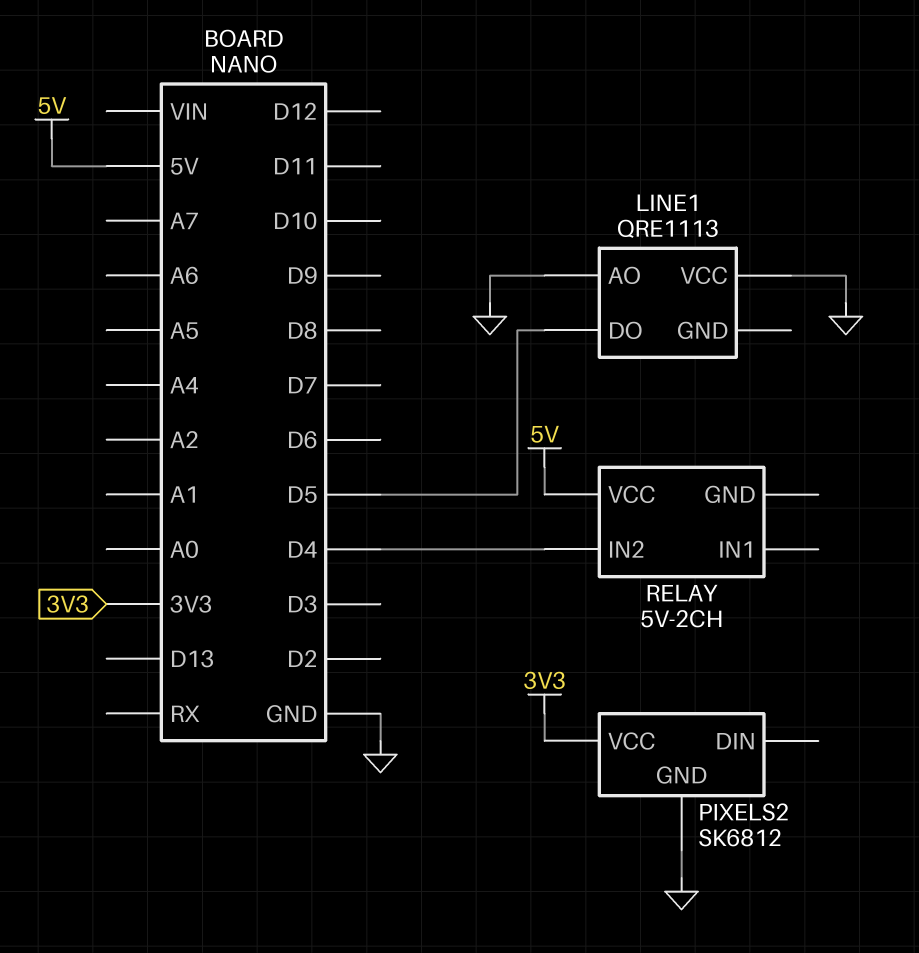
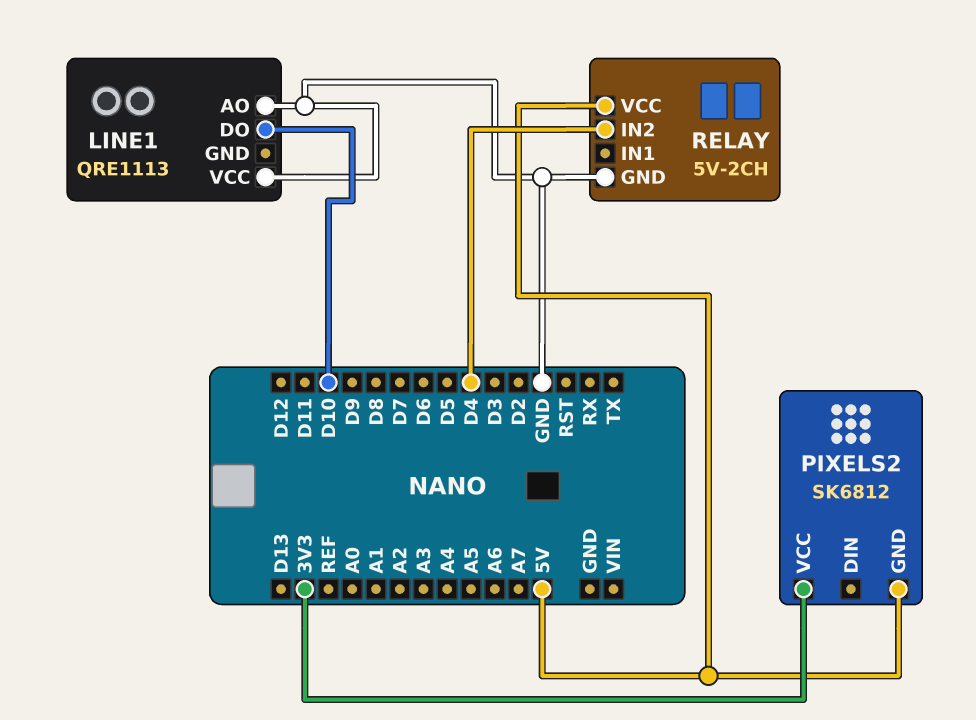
LINE1 pin DO: D5 -> D10
PIXELS2 pin GND: GND -> 5V
RELAY pin GND: none -> GND

